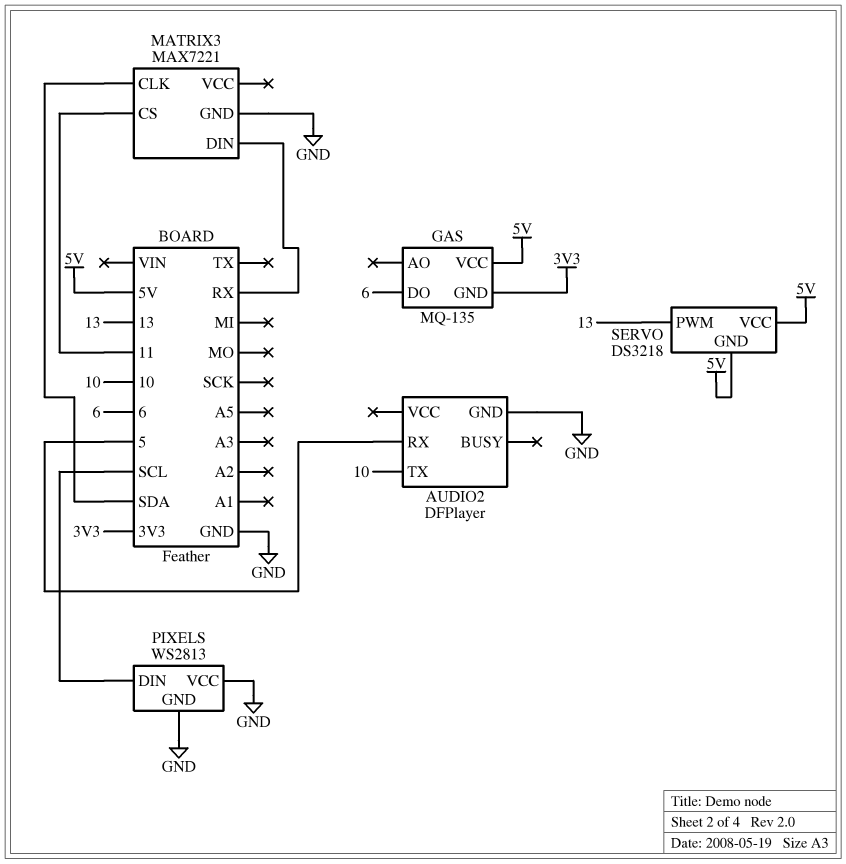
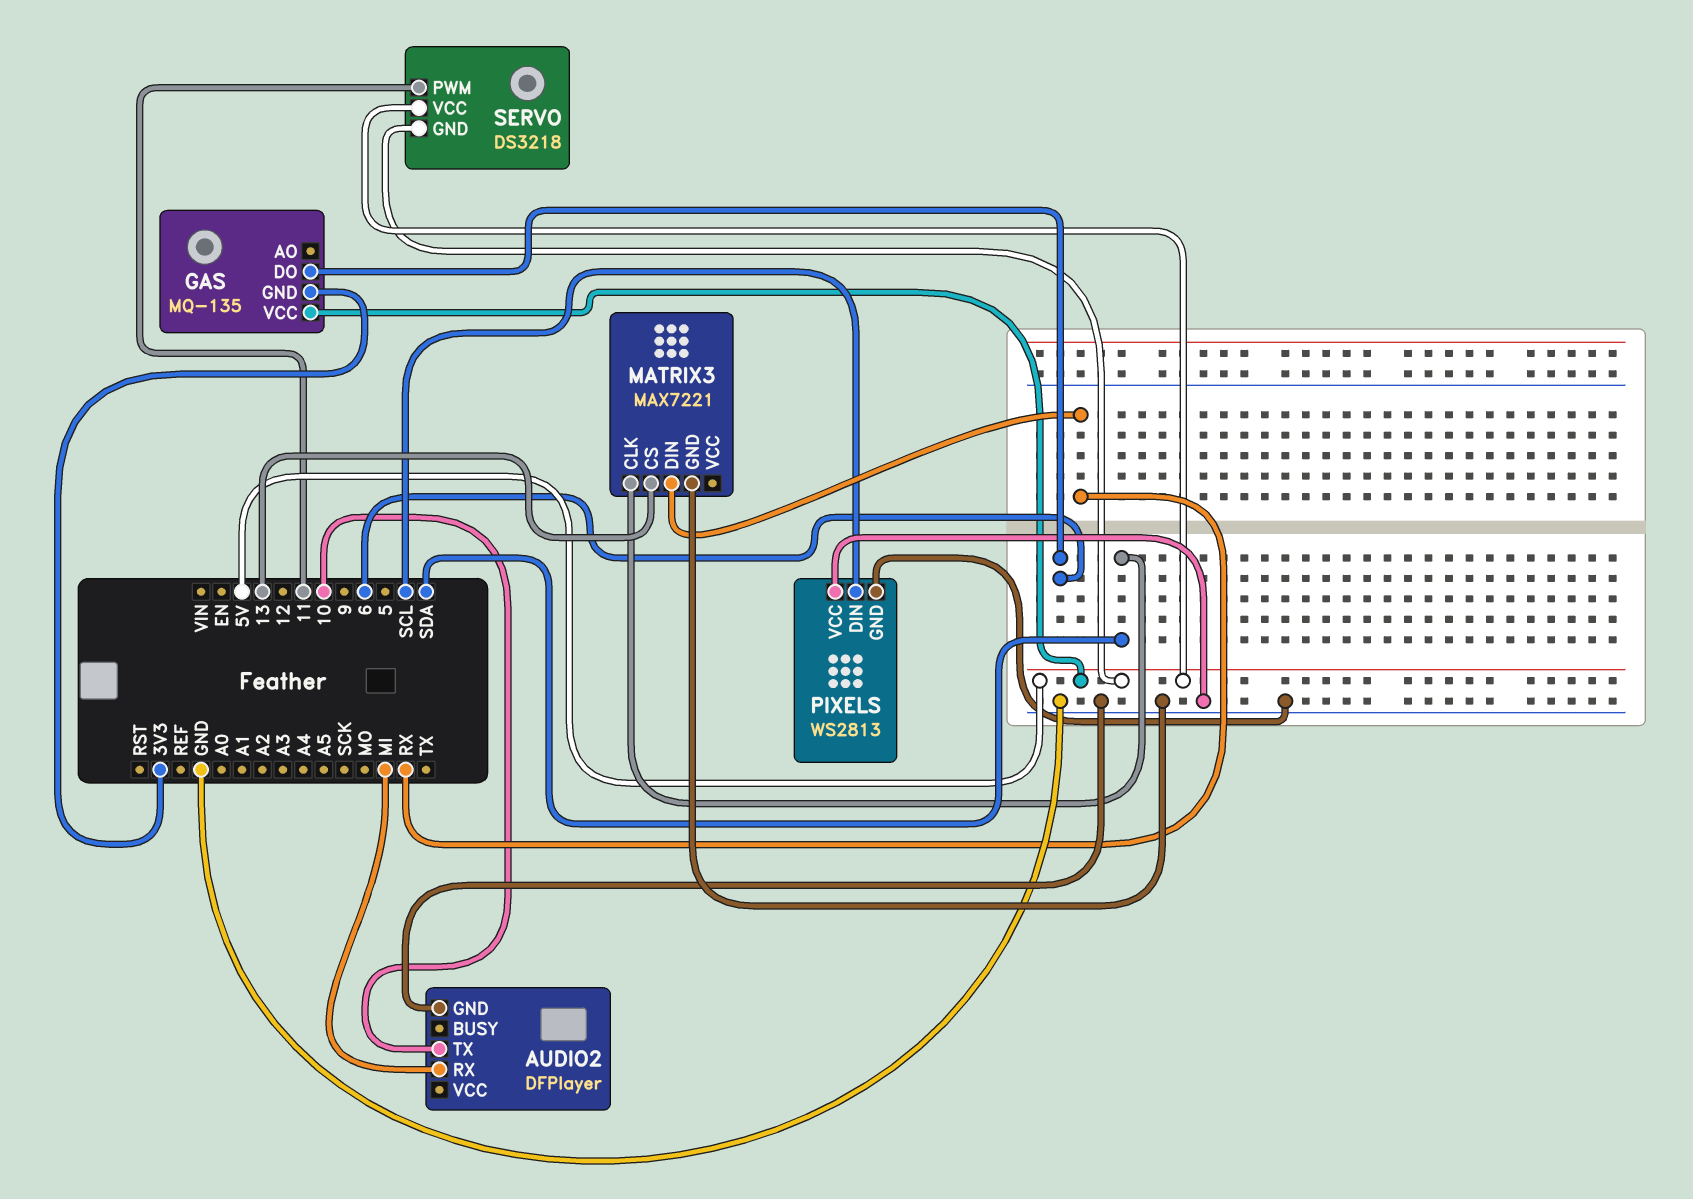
AUDIO2 pin RX: 5 -> MI
MATRIX3 pin CS: 11 -> 13
SERVO pin PWM: 13 -> 11

